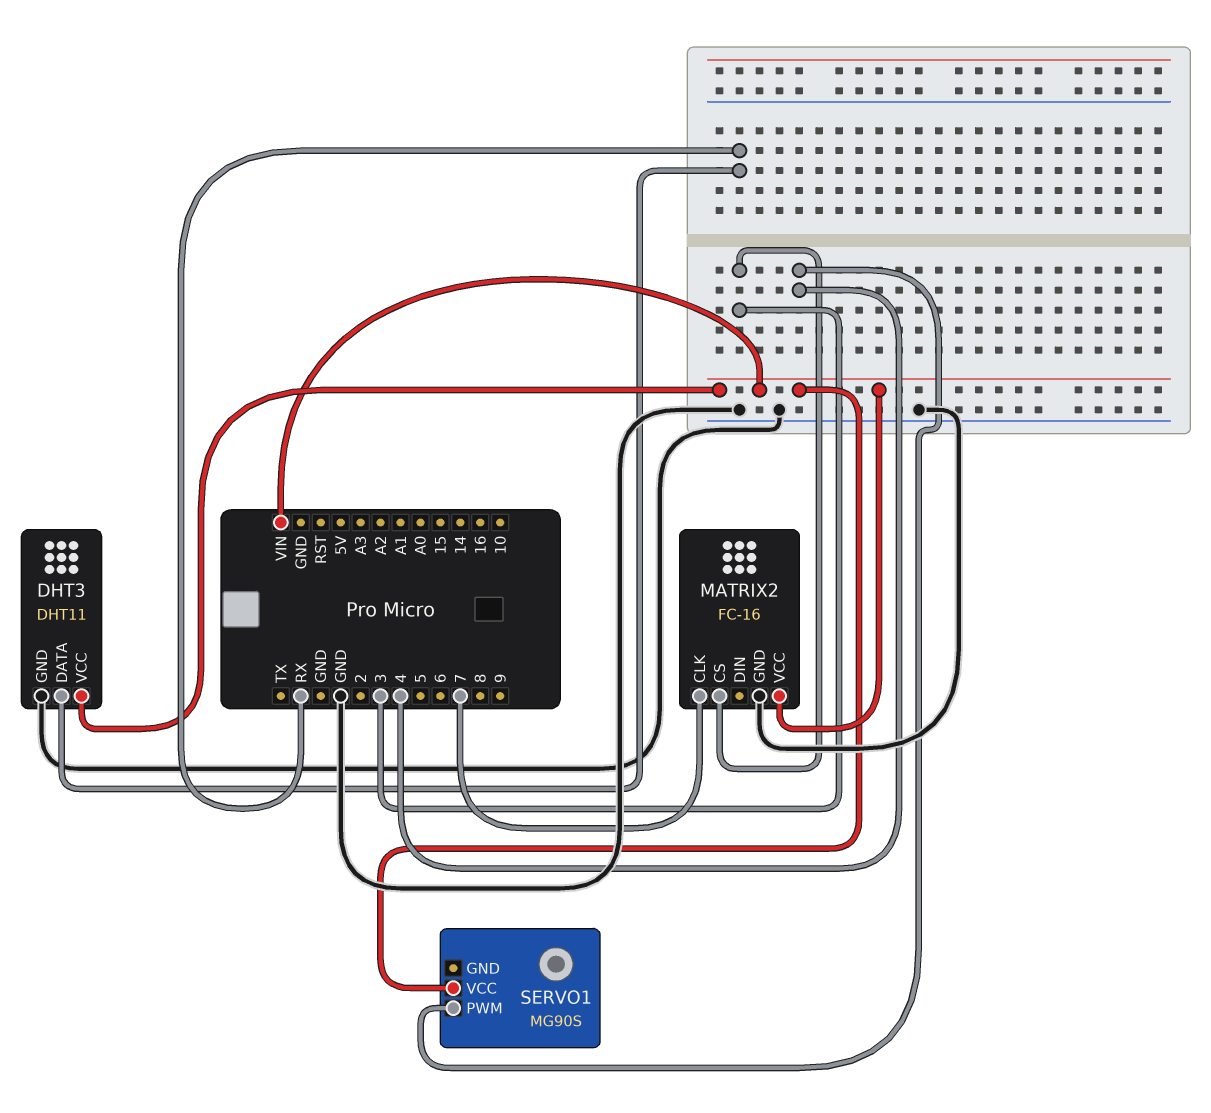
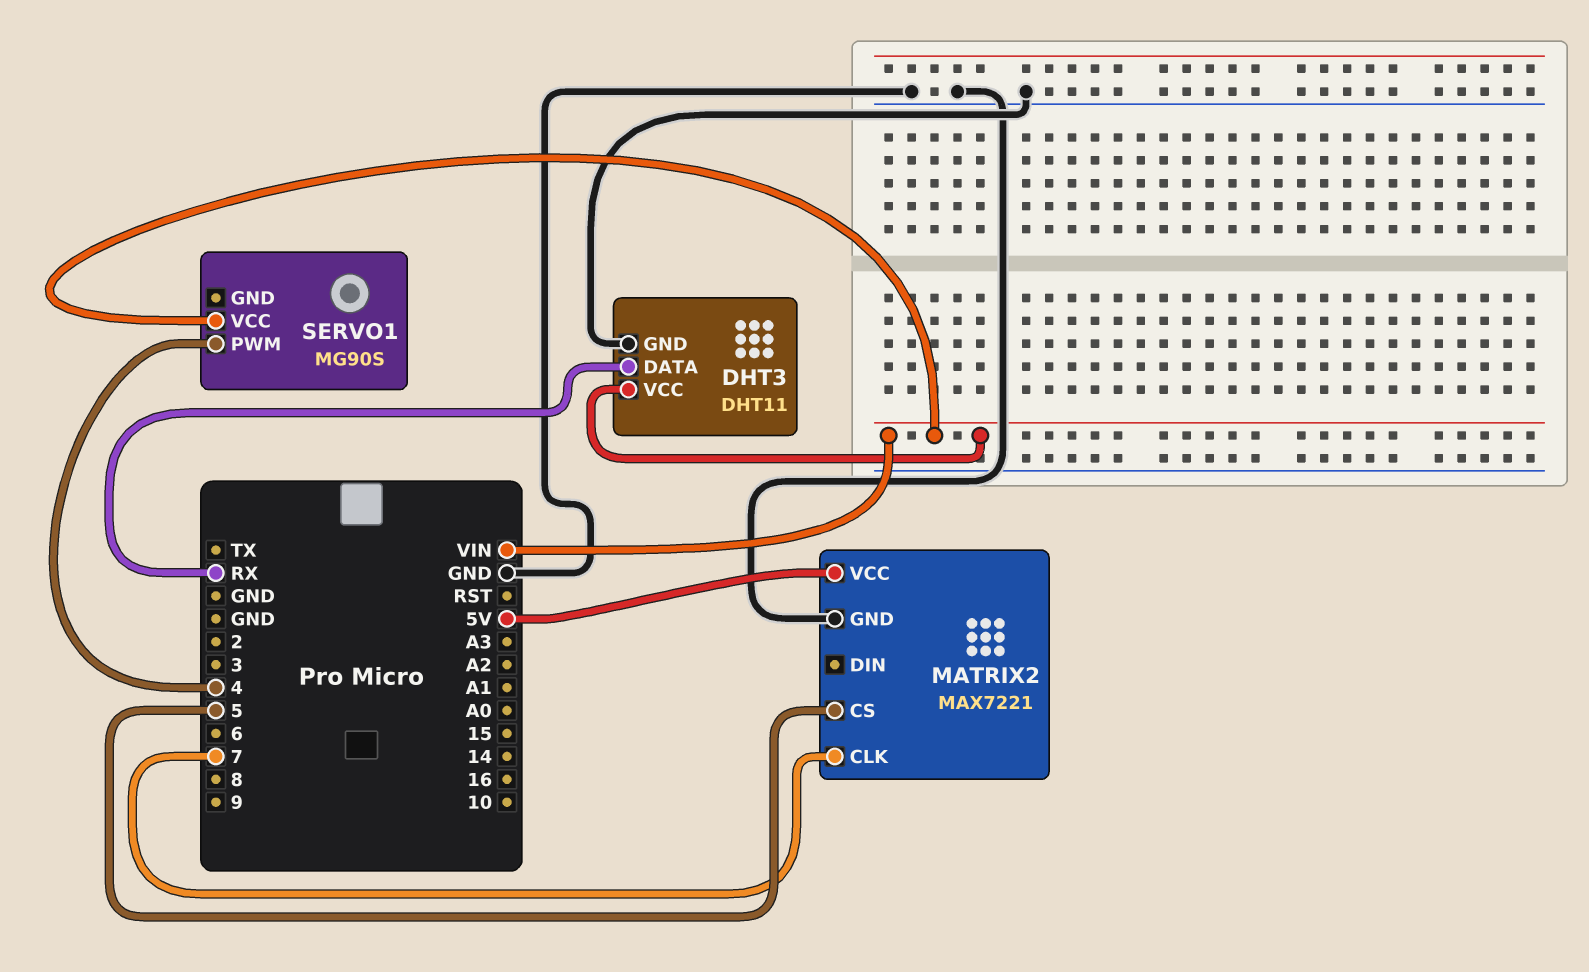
MATRIX2: FC-16 -> MAX7221
MATRIX2 pin CS: 3 -> 5
MATRIX2 pin VCC: VIN -> 5V

